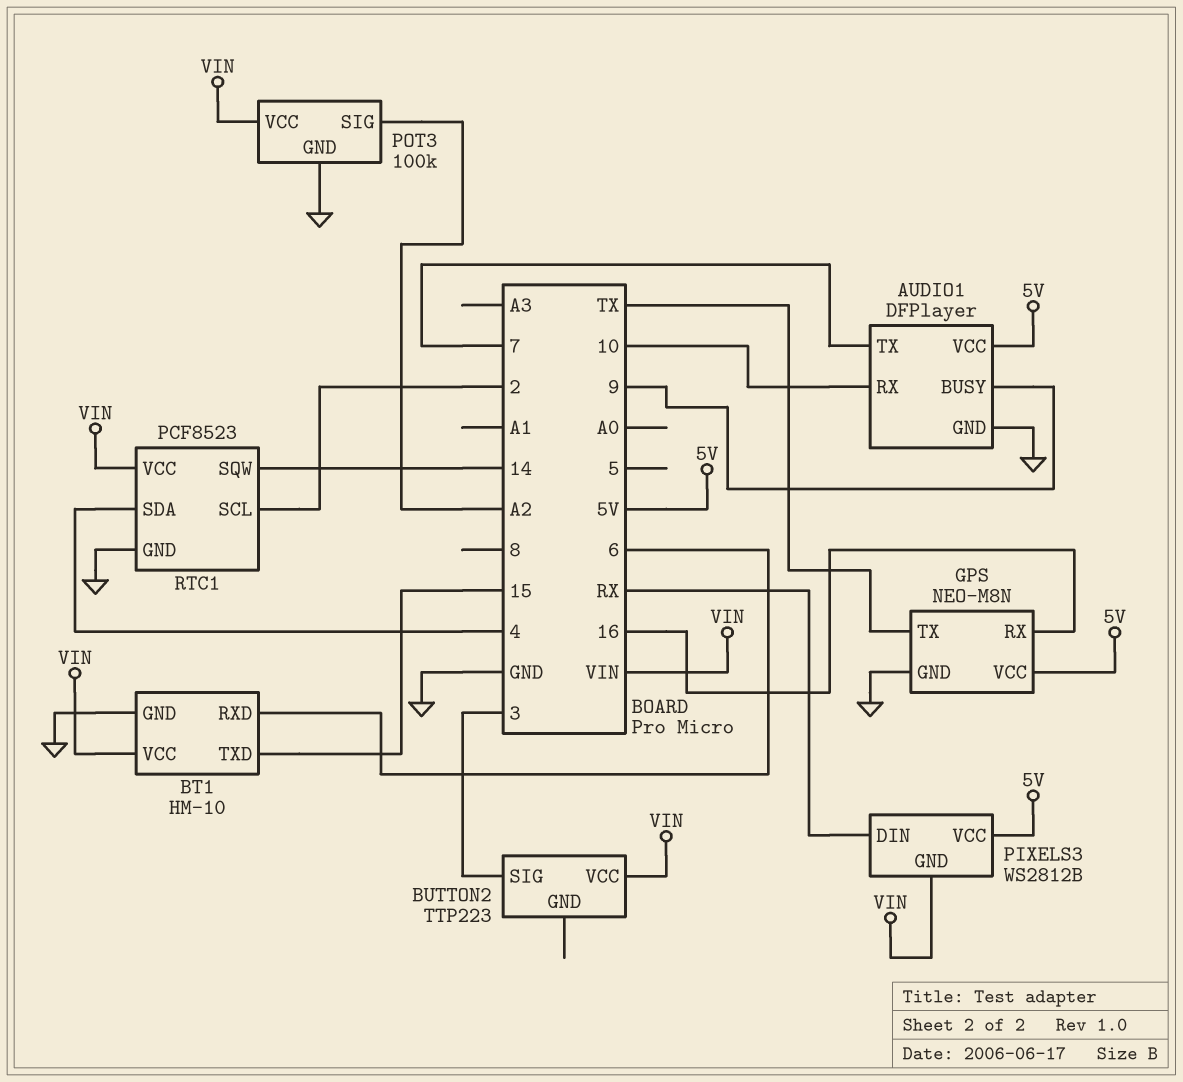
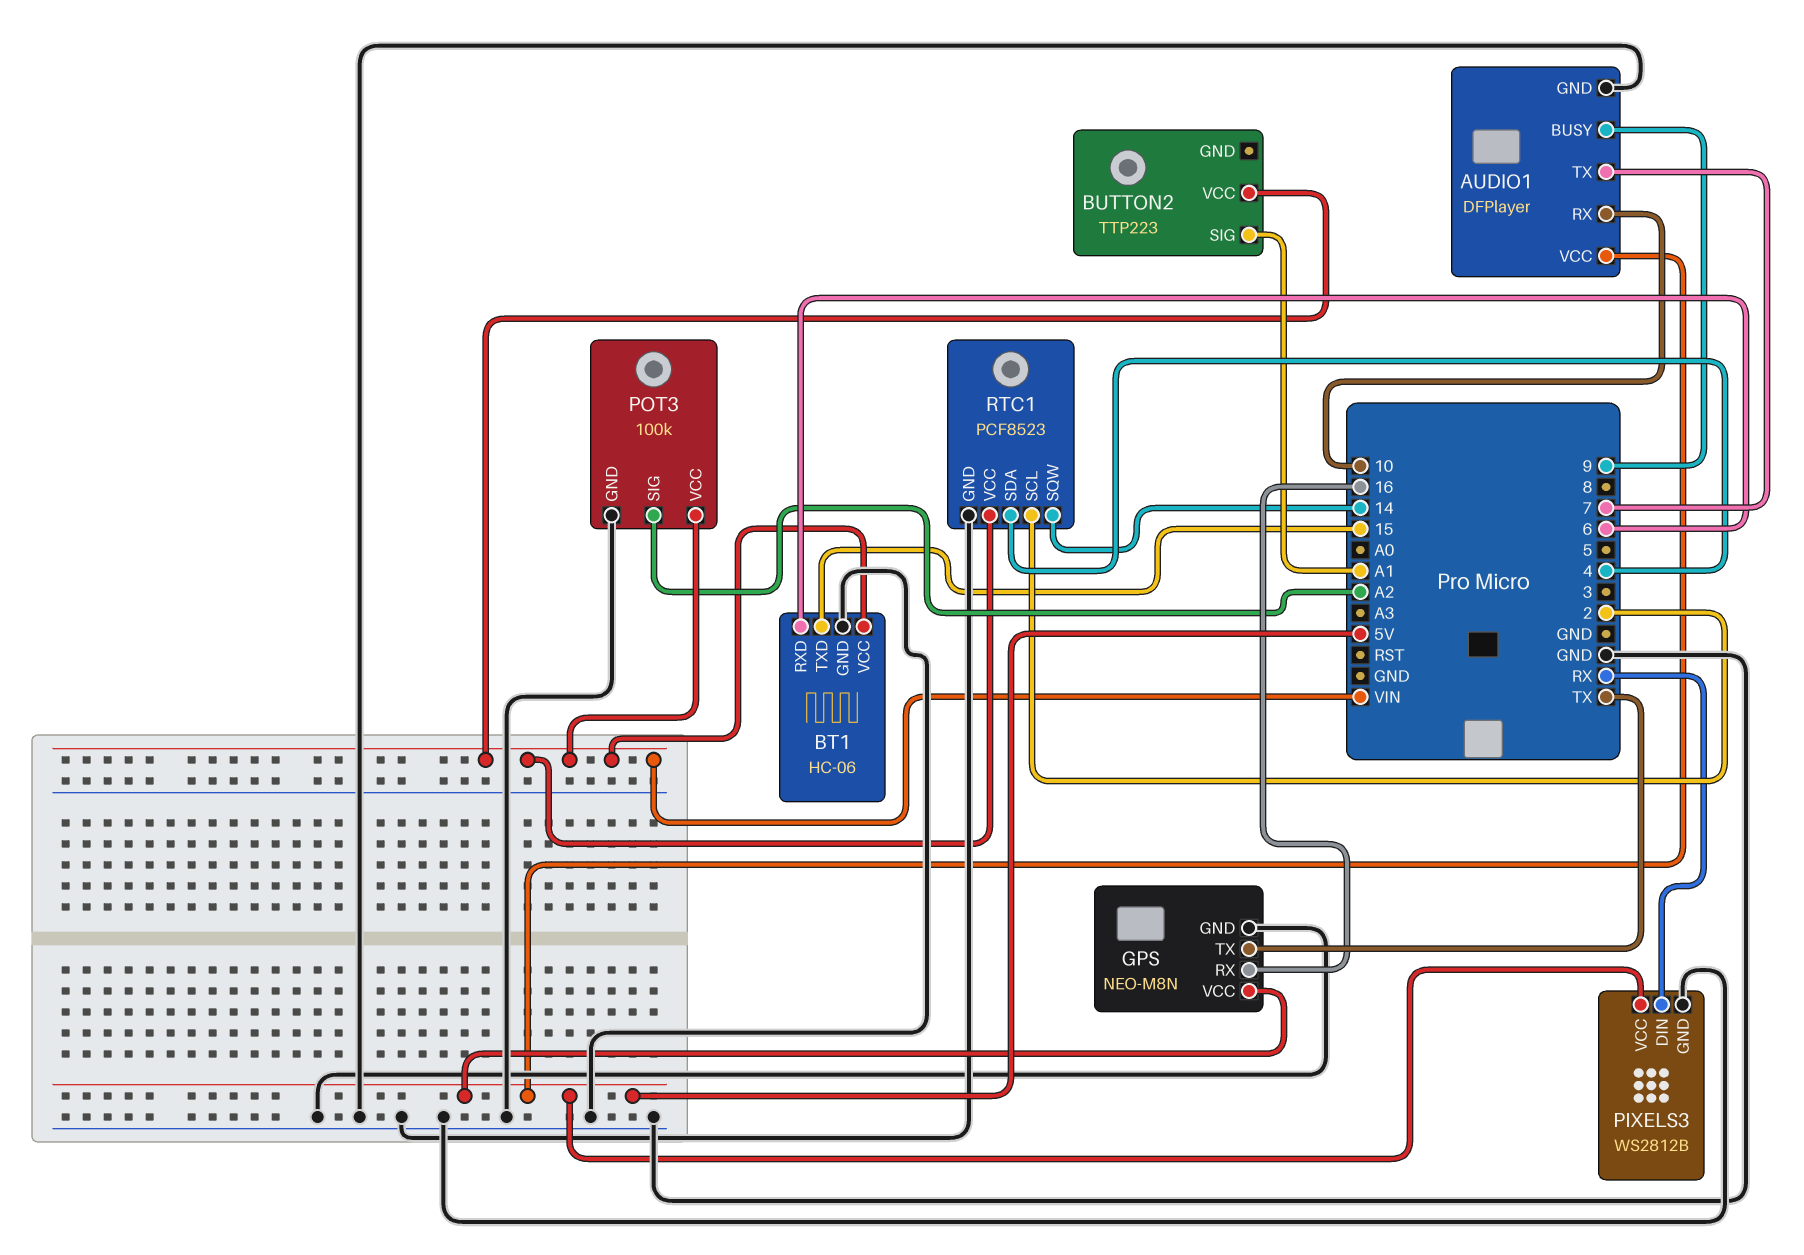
BT1: HM-10 -> HC-06
BUTTON2 pin SIG: 3 -> A1
PIXELS3 pin GND: VIN -> GND

